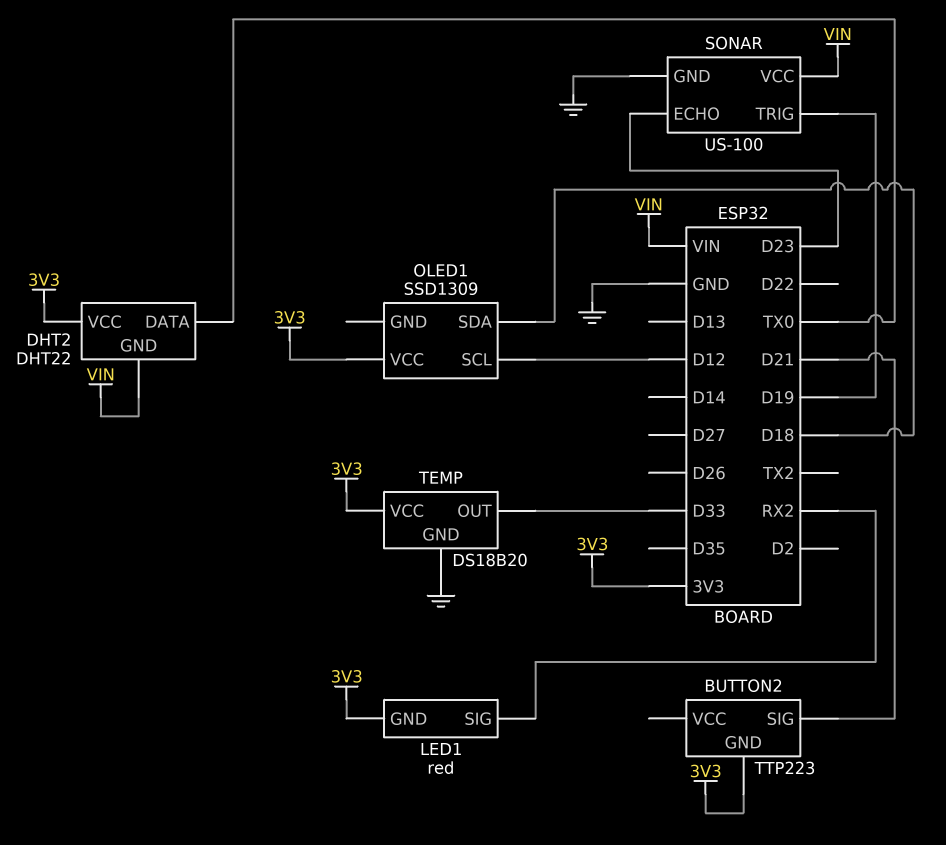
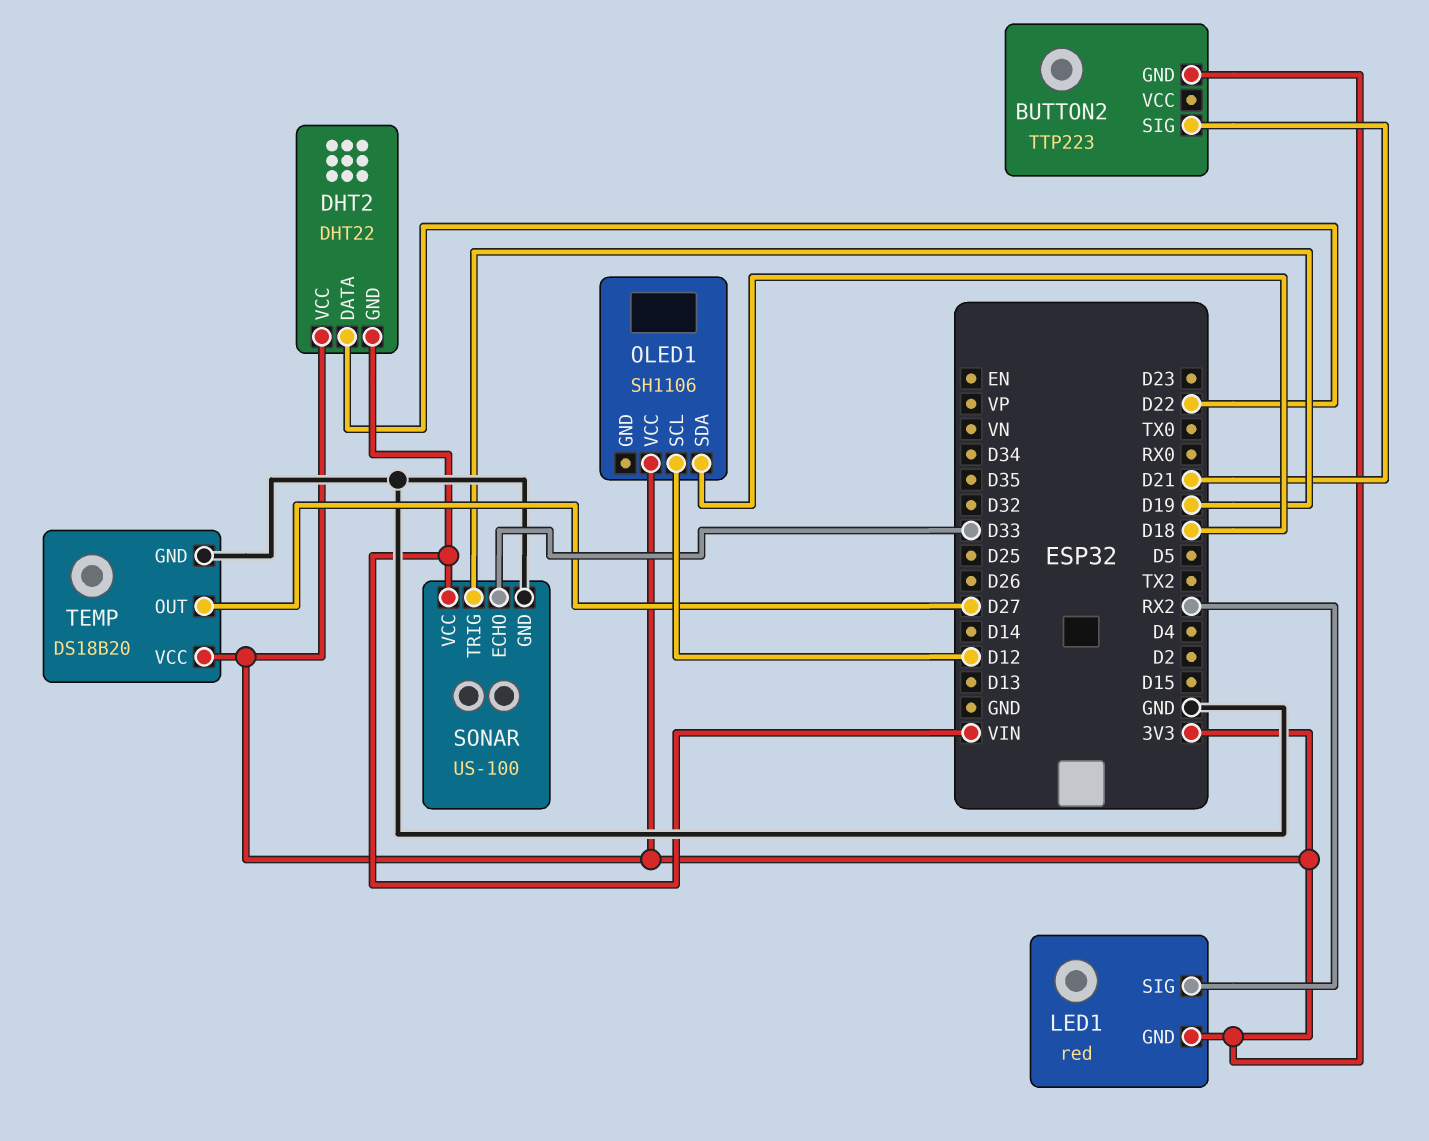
DHT2 pin DATA: TX0 -> D22
OLED1: SSD1309 -> SH1106
SONAR pin ECHO: D23 -> D33
TEMP pin OUT: D33 -> D27

